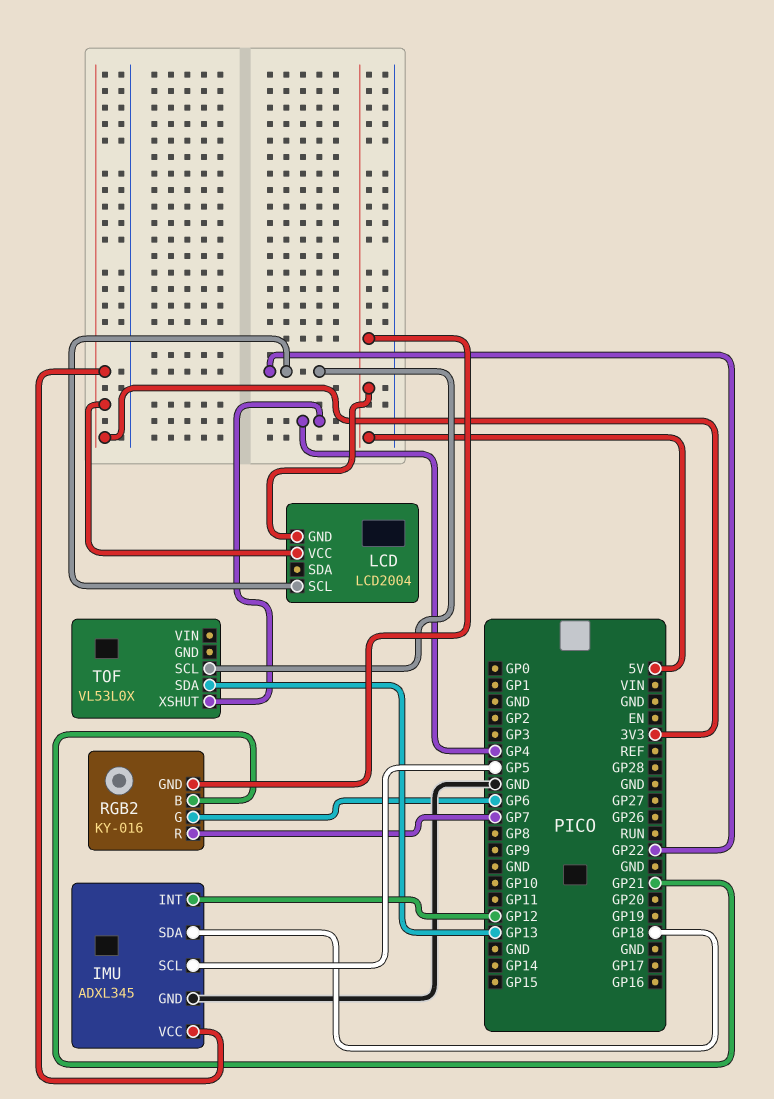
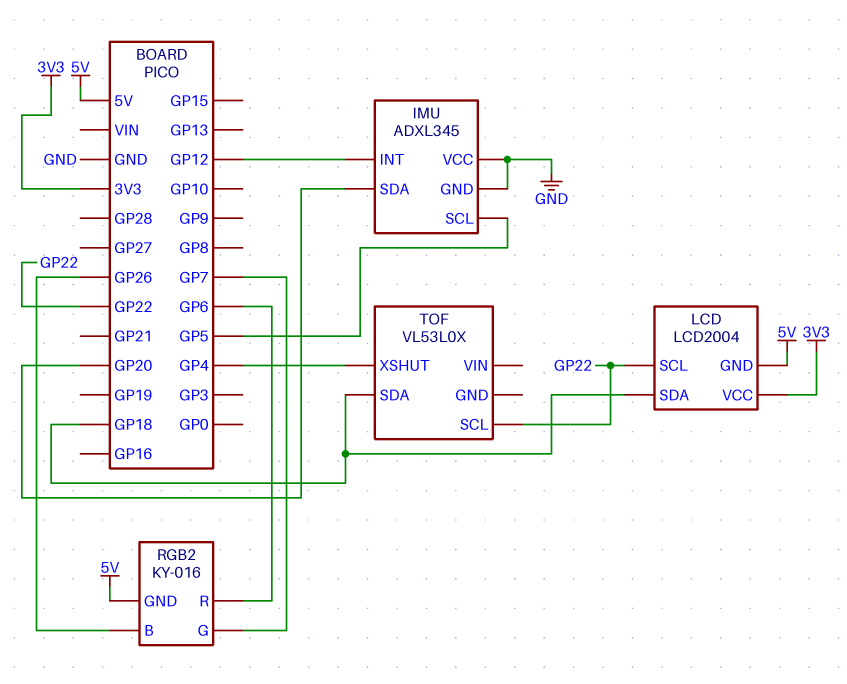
IMU pin SDA: GP18 -> GP20
IMU pin VCC: 3V3 -> GND
LCD pin SDA: none -> GP18
RGB2 pin B: GP21 -> GP26
RGB2 pin G: GP6 -> GP7
RGB2 pin R: GP7 -> GP6
TOF pin SDA: GP13 -> GP18

